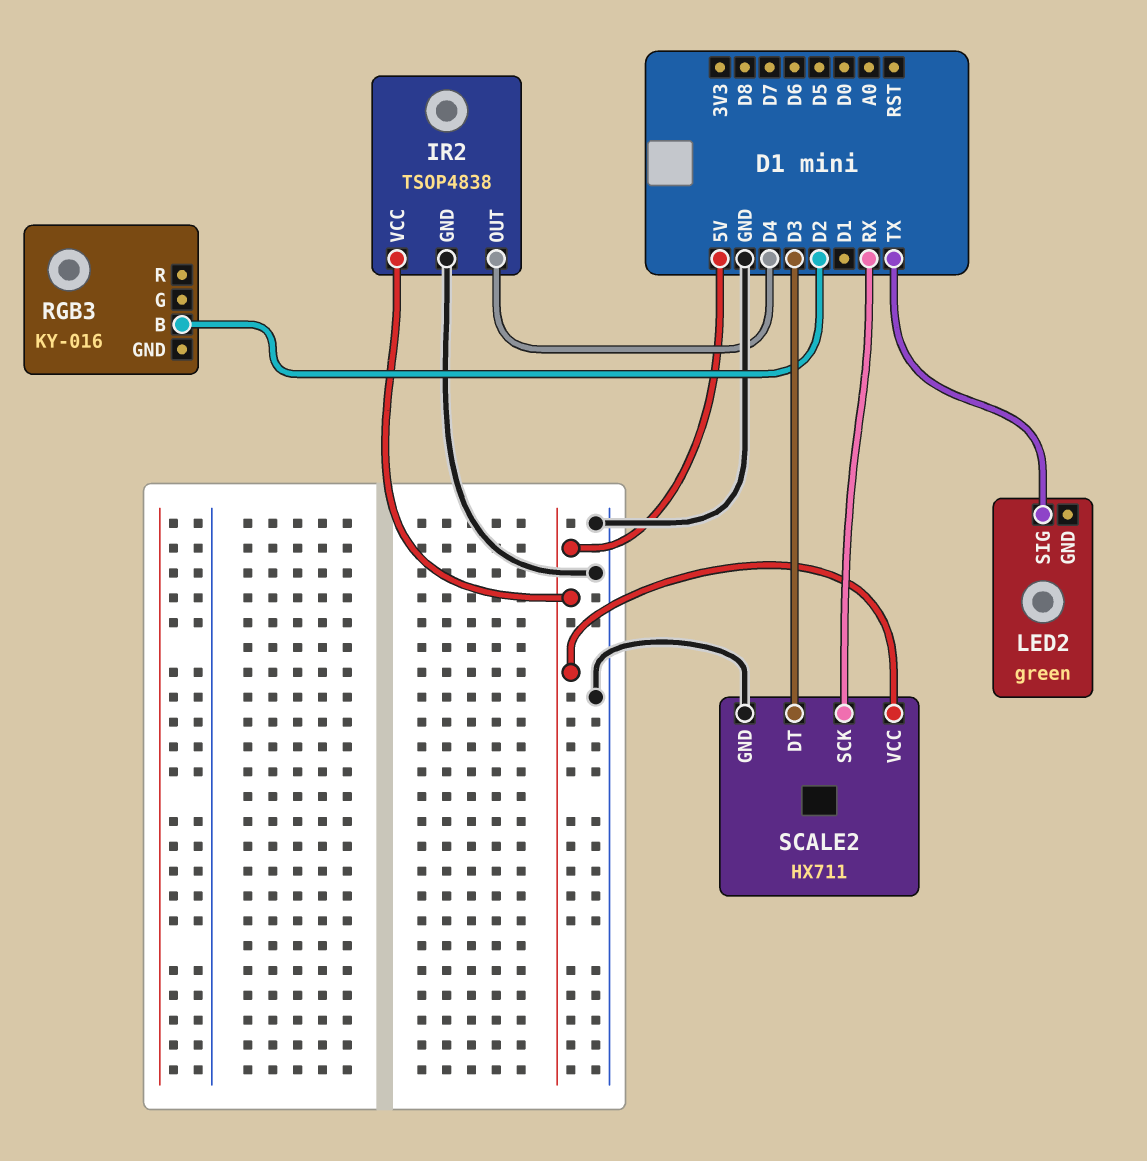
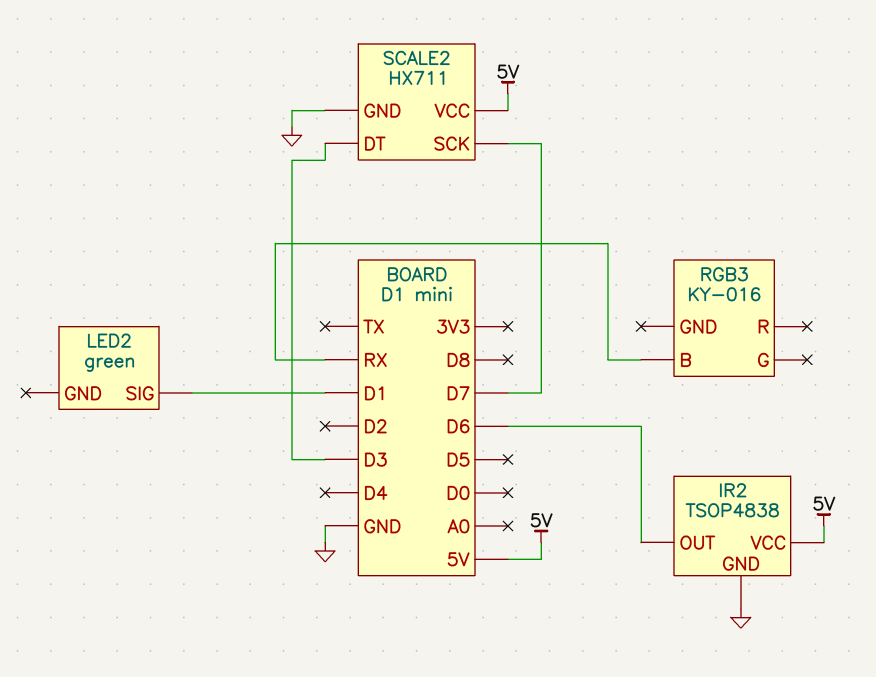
IR2 pin OUT: D4 -> D6
LED2 pin SIG: TX -> D1
RGB3 pin B: D2 -> RX
SCALE2 pin SCK: RX -> D7

